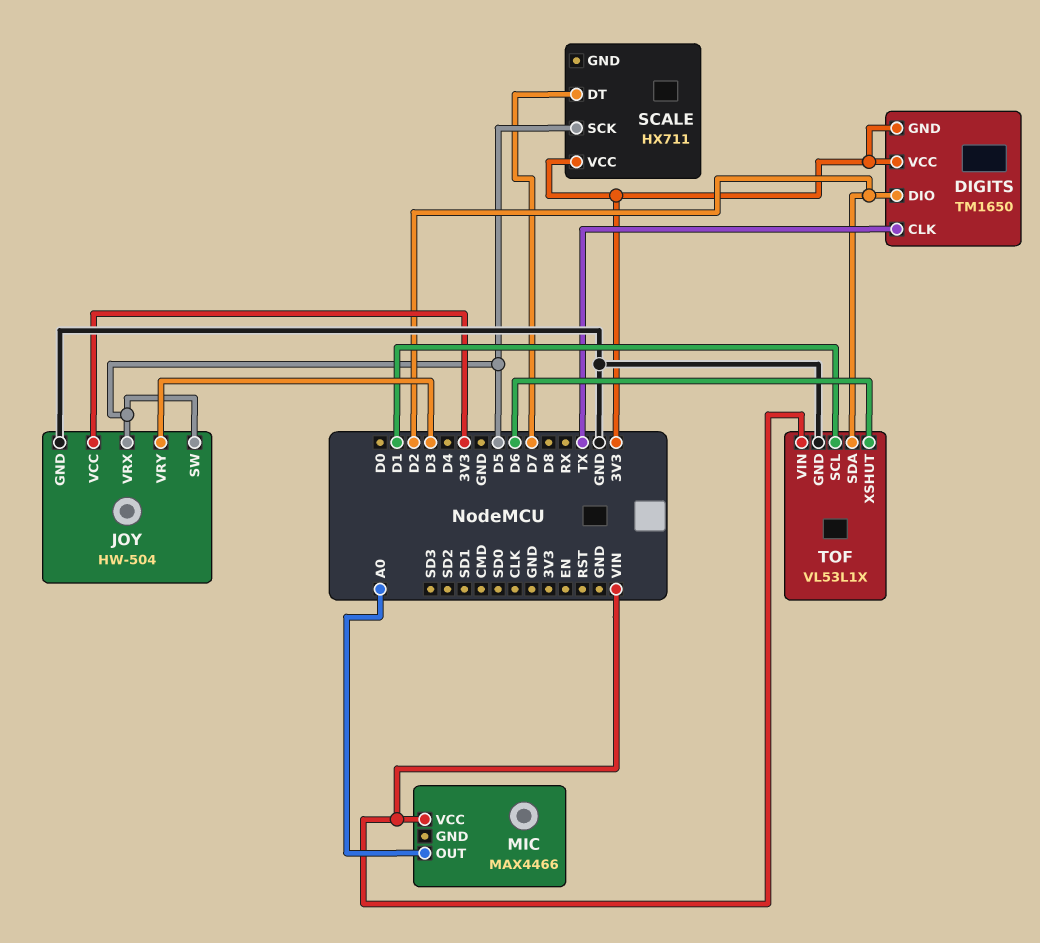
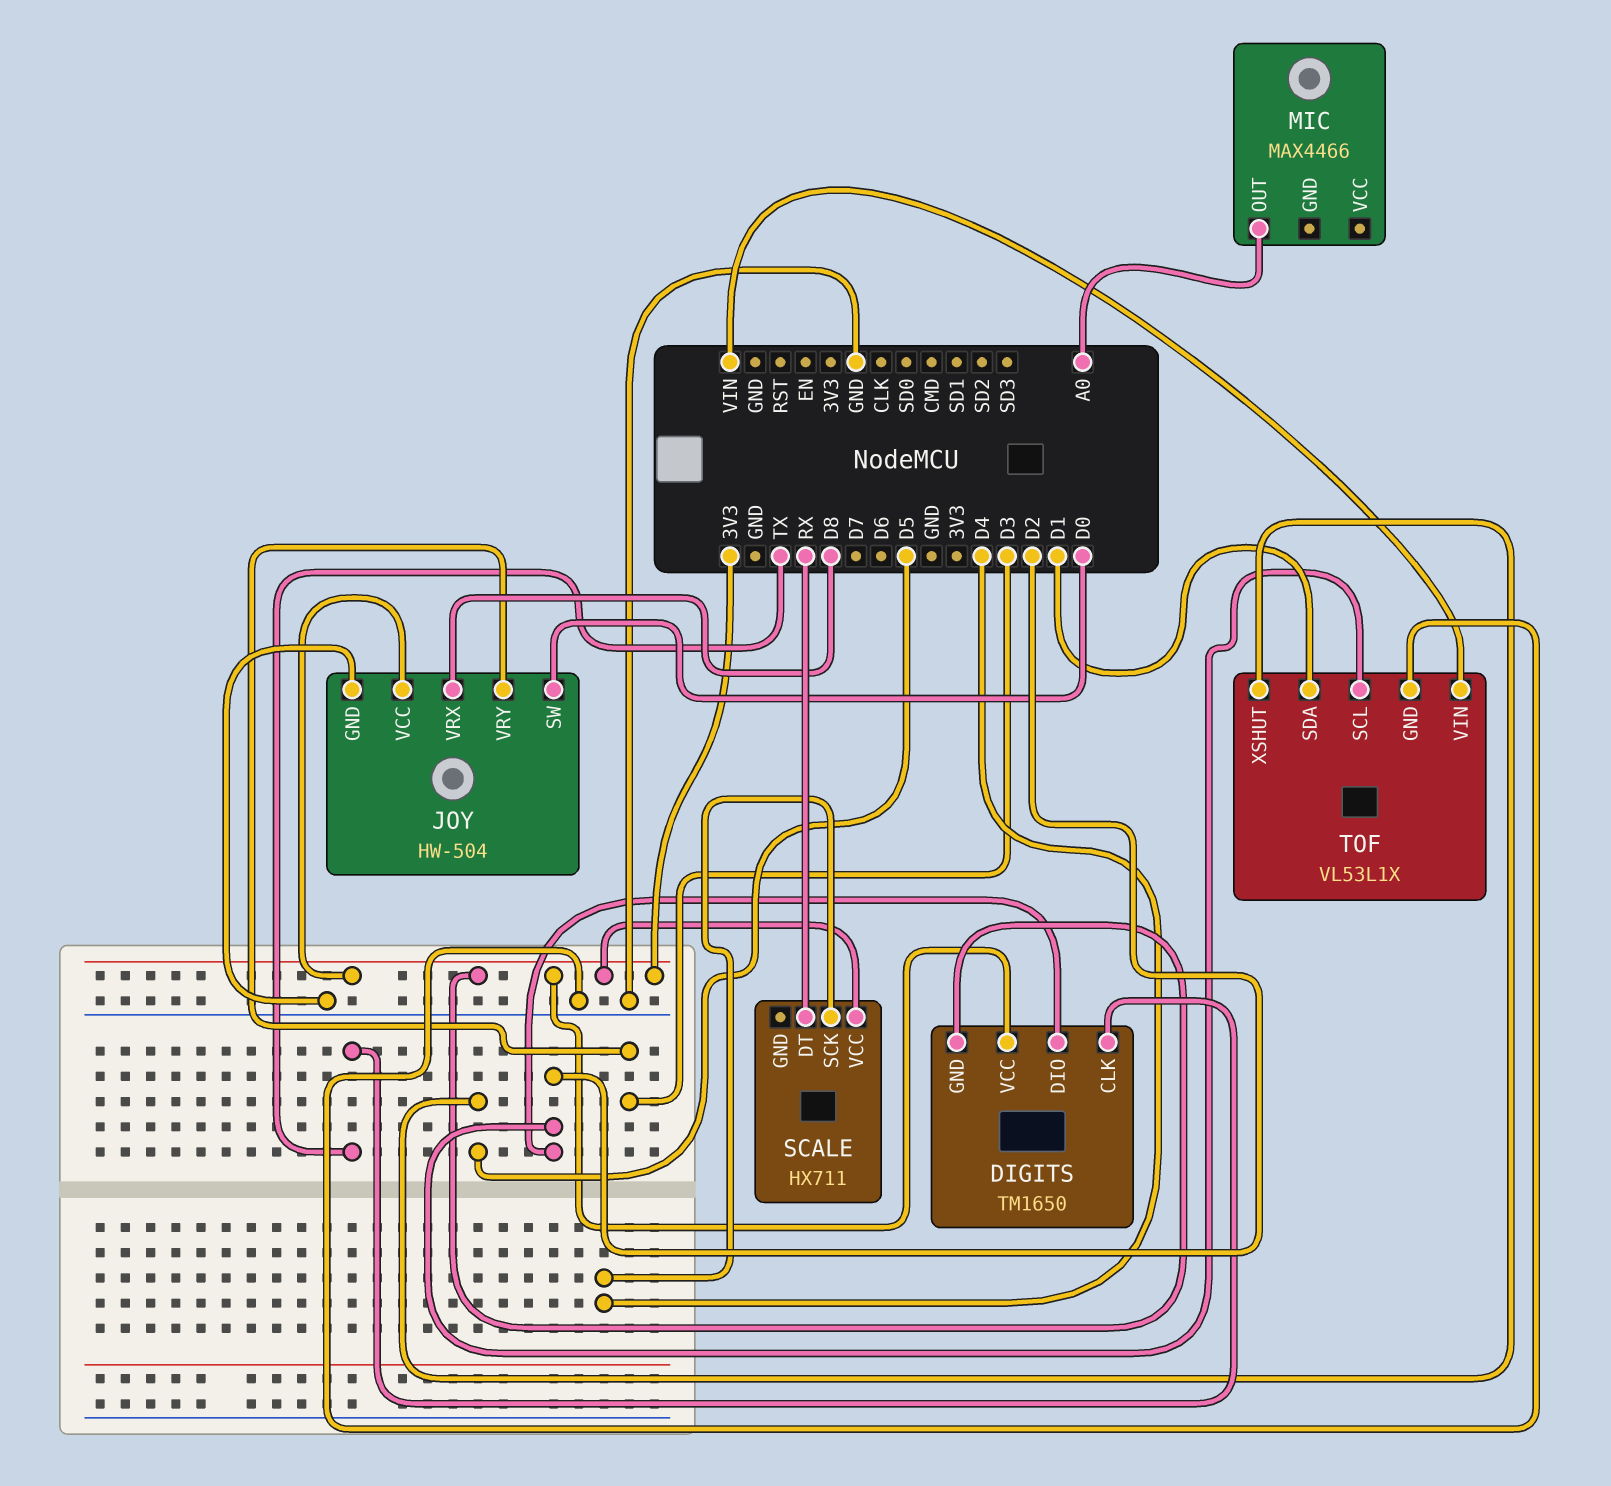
JOY pin SW: D5 -> D0
JOY pin VRX: D5 -> D8
MIC pin VCC: VIN -> none
SCALE pin DT: D7 -> RX
SCALE pin SCK: D5 -> D4
TOF pin SCL: D1 -> D2
TOF pin SDA: D2 -> D1
TOF pin XSHUT: D6 -> D5

